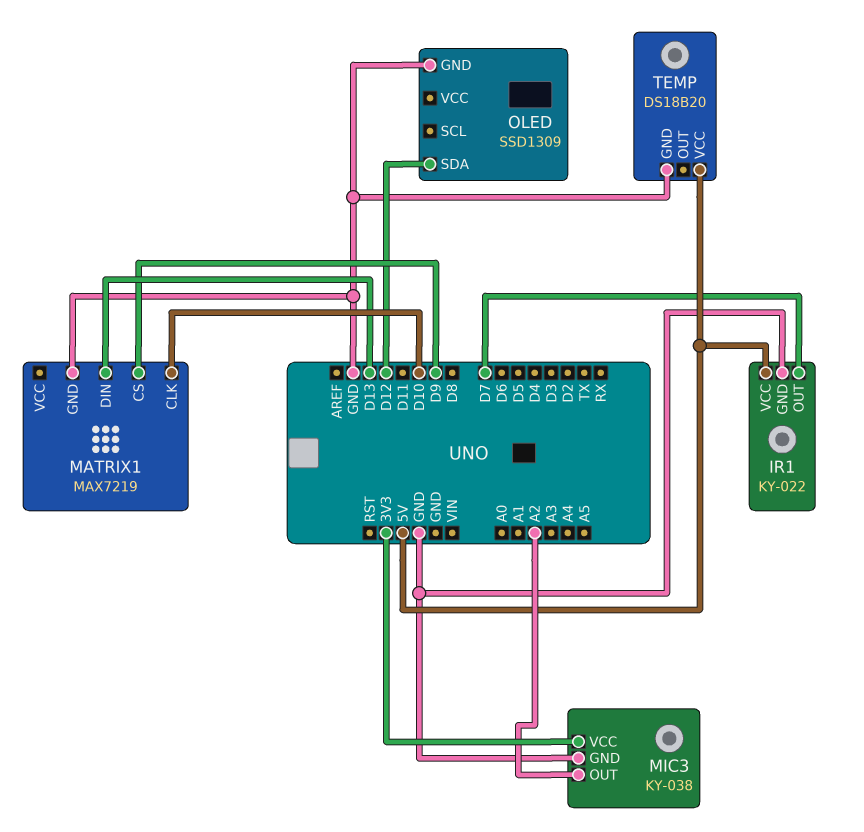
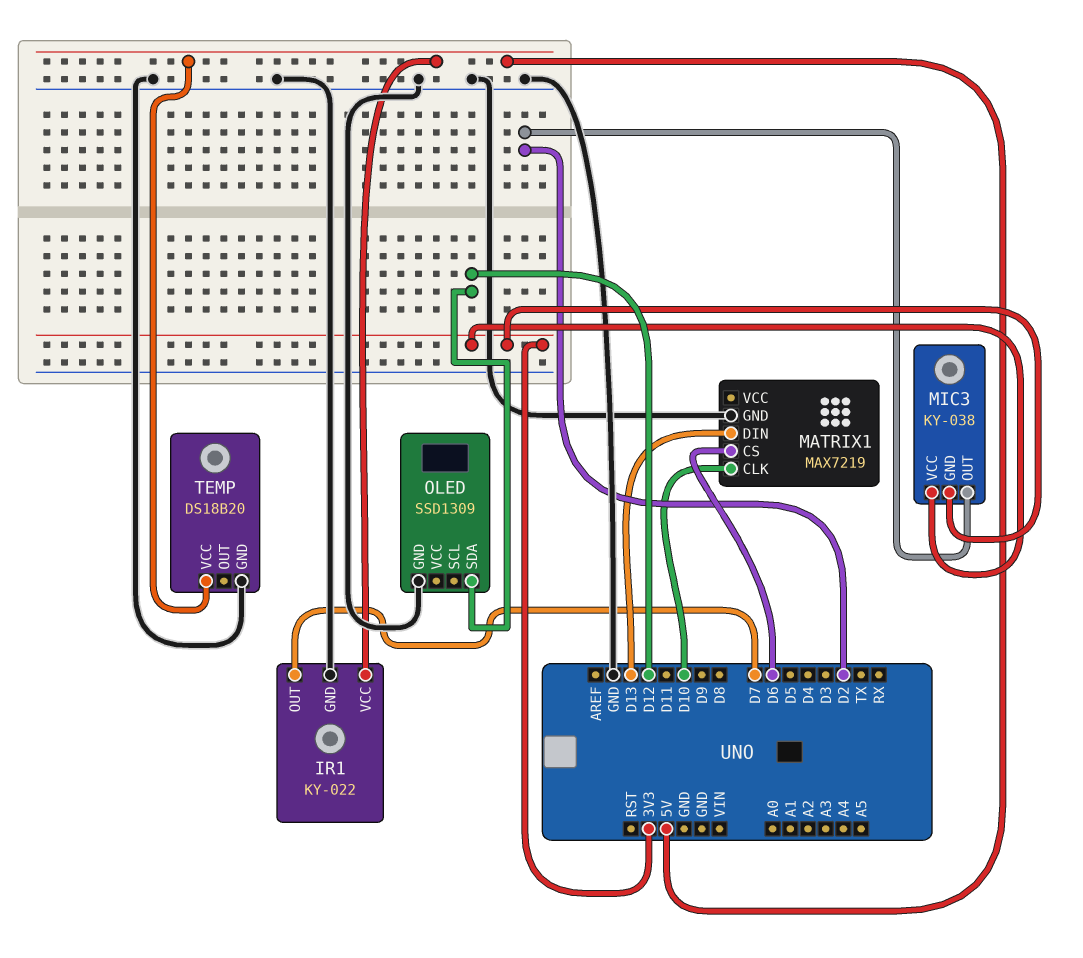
MATRIX1 pin CS: D9 -> D6
MIC3 pin GND: GND -> 3V3
MIC3 pin OUT: A2 -> D2

